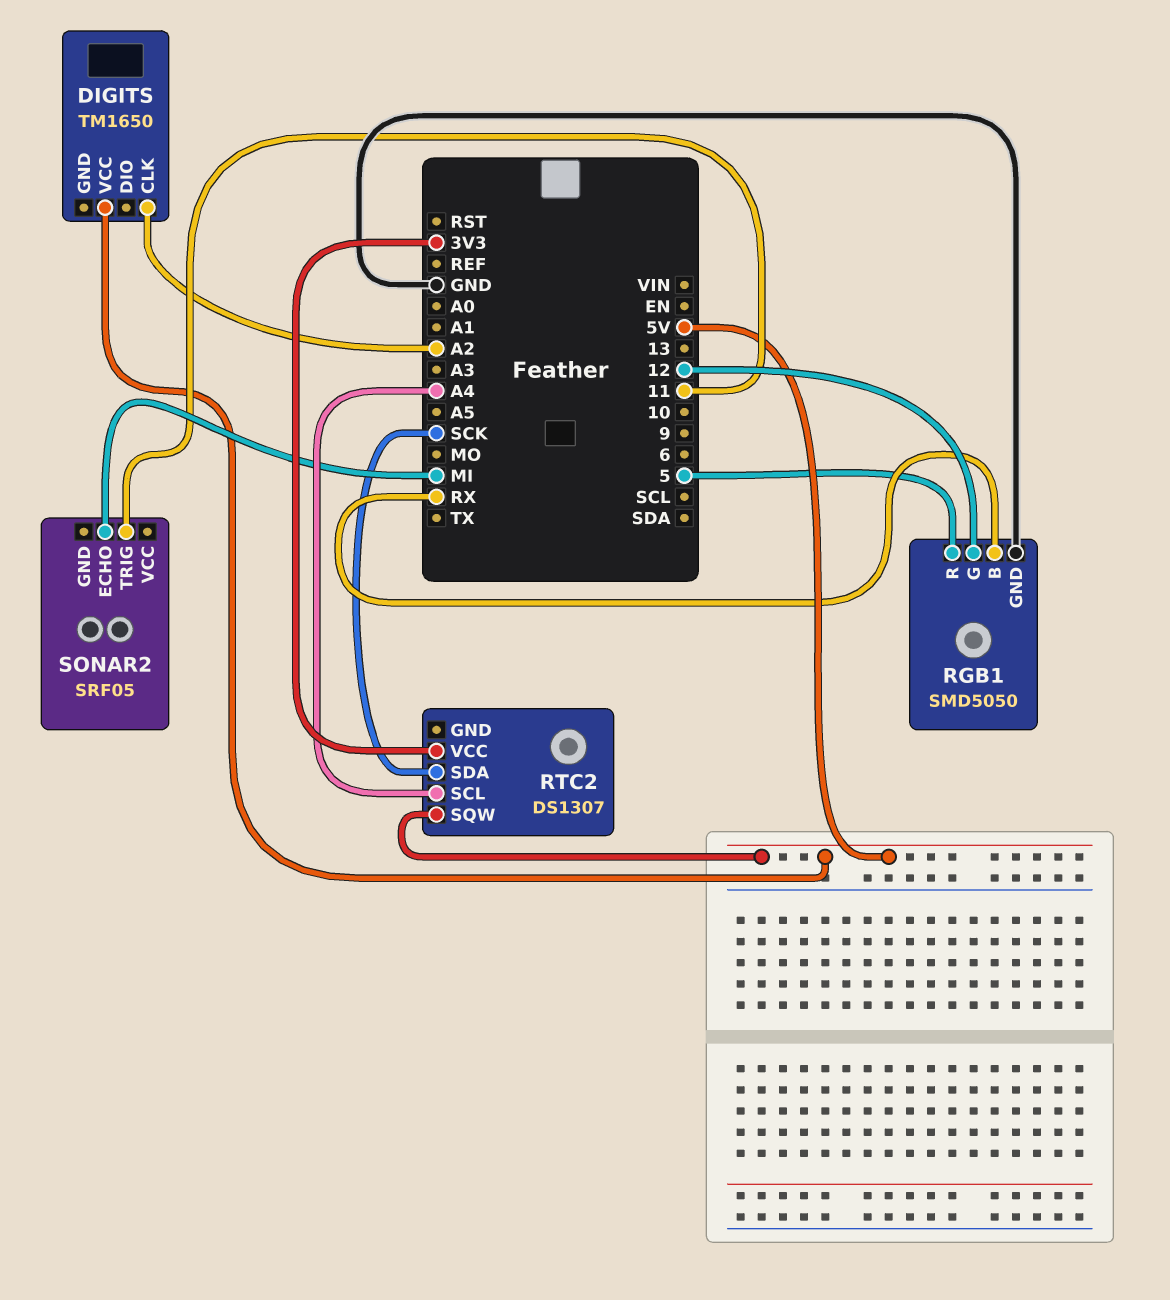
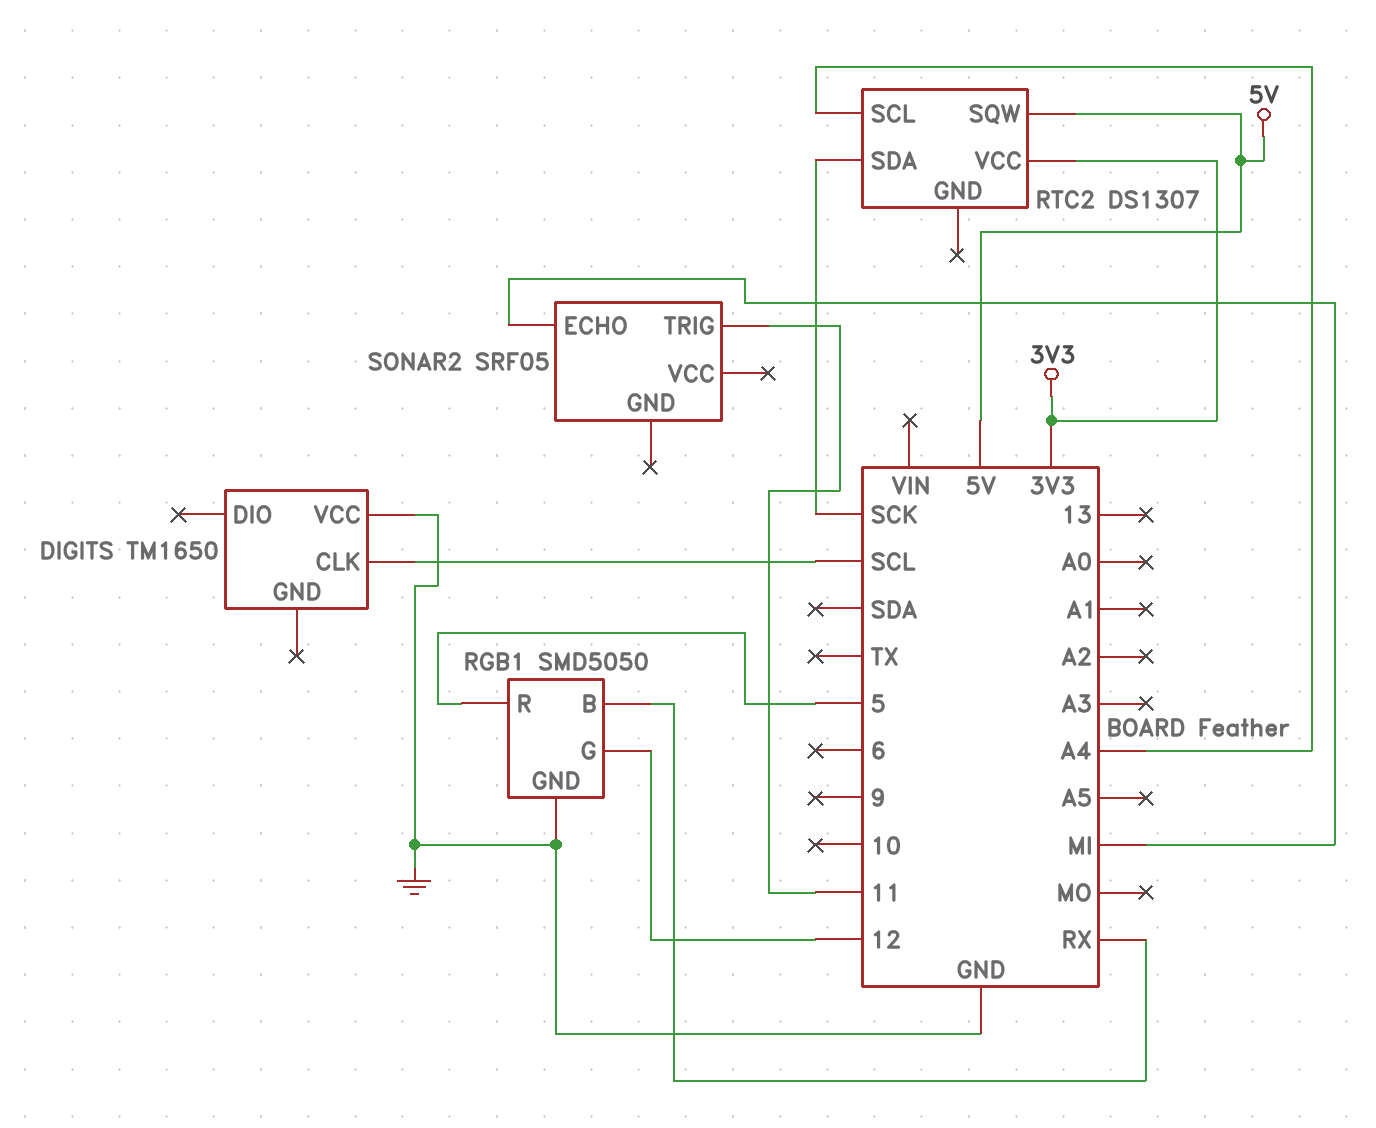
DIGITS pin CLK: A2 -> SCL
DIGITS pin VCC: 5V -> GND

